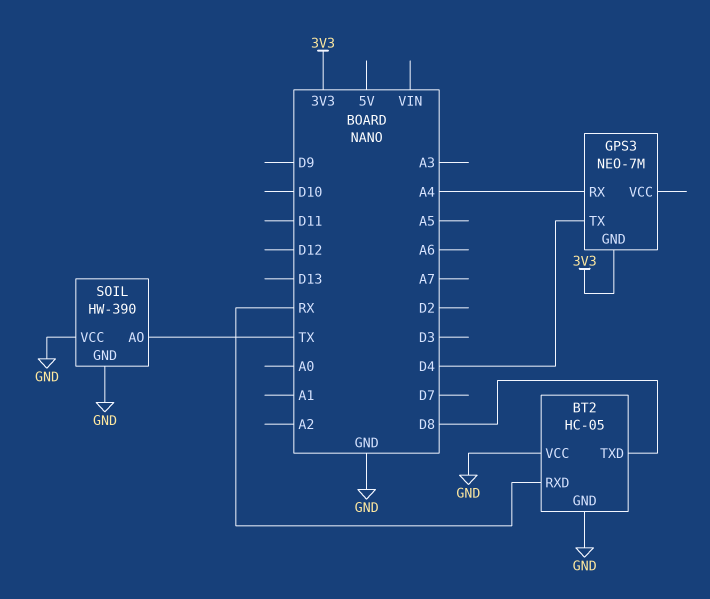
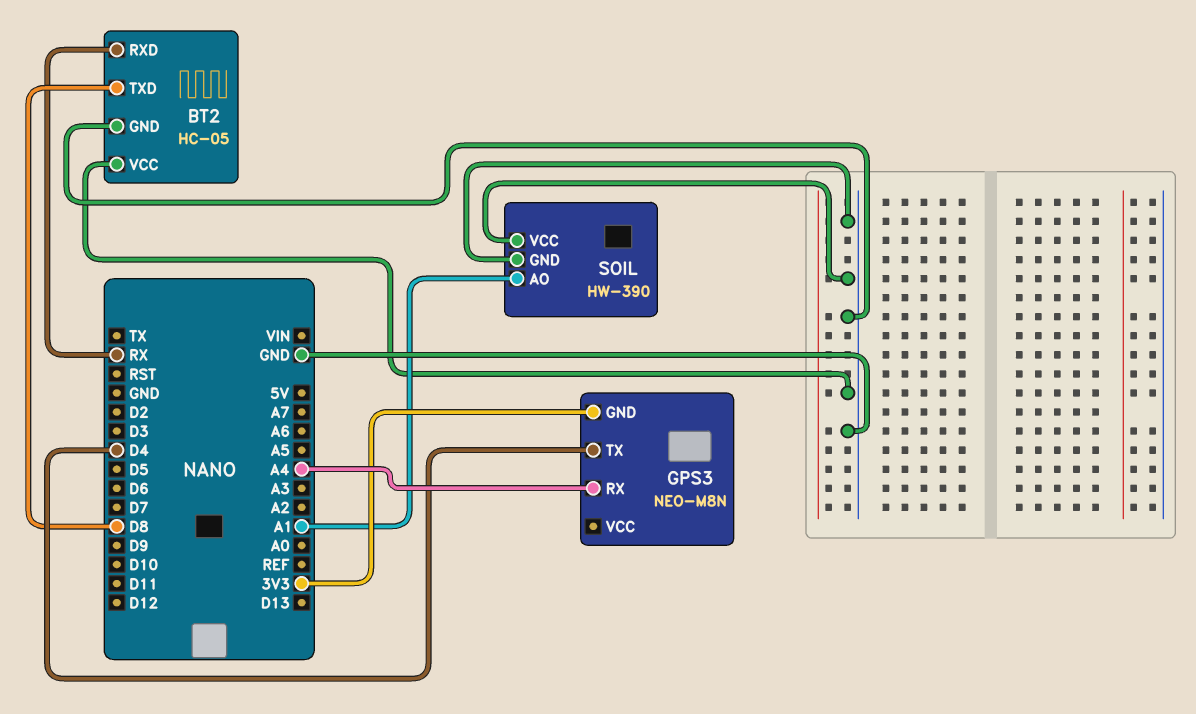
GPS3: NEO-7M -> NEO-M8N
SOIL pin AO: TX -> A1

